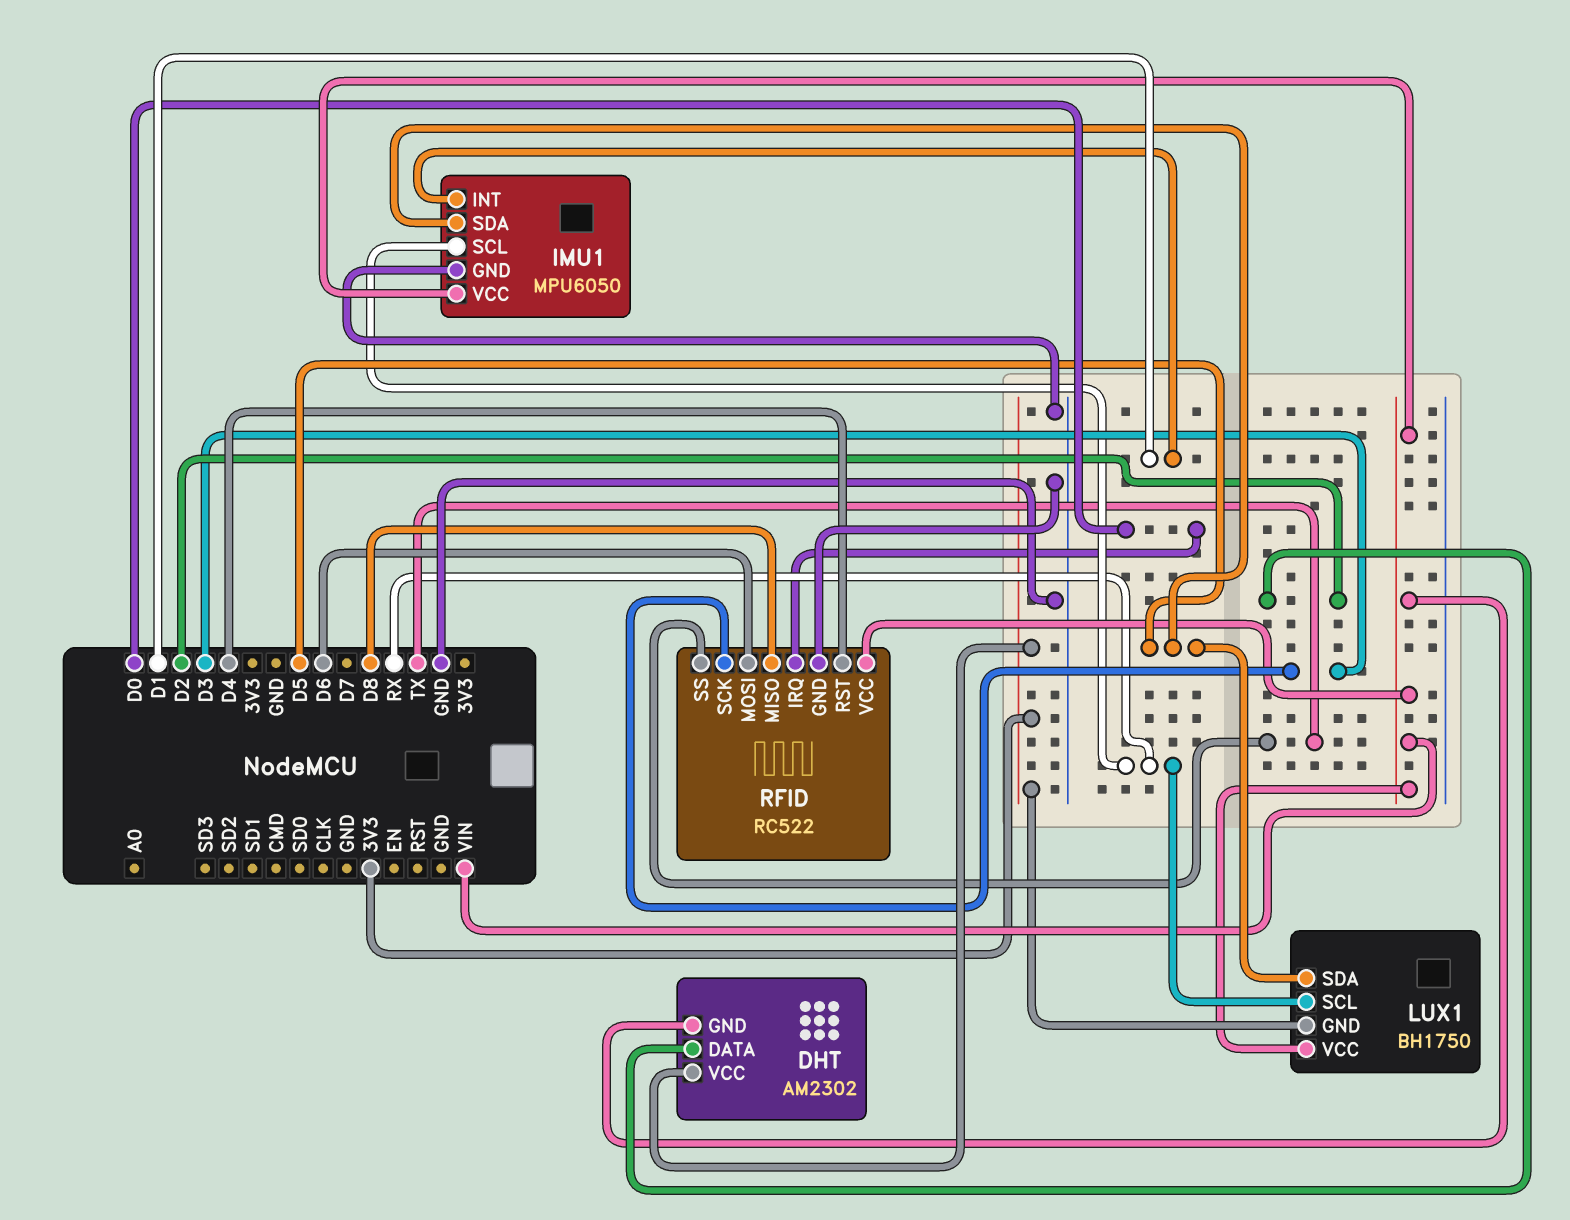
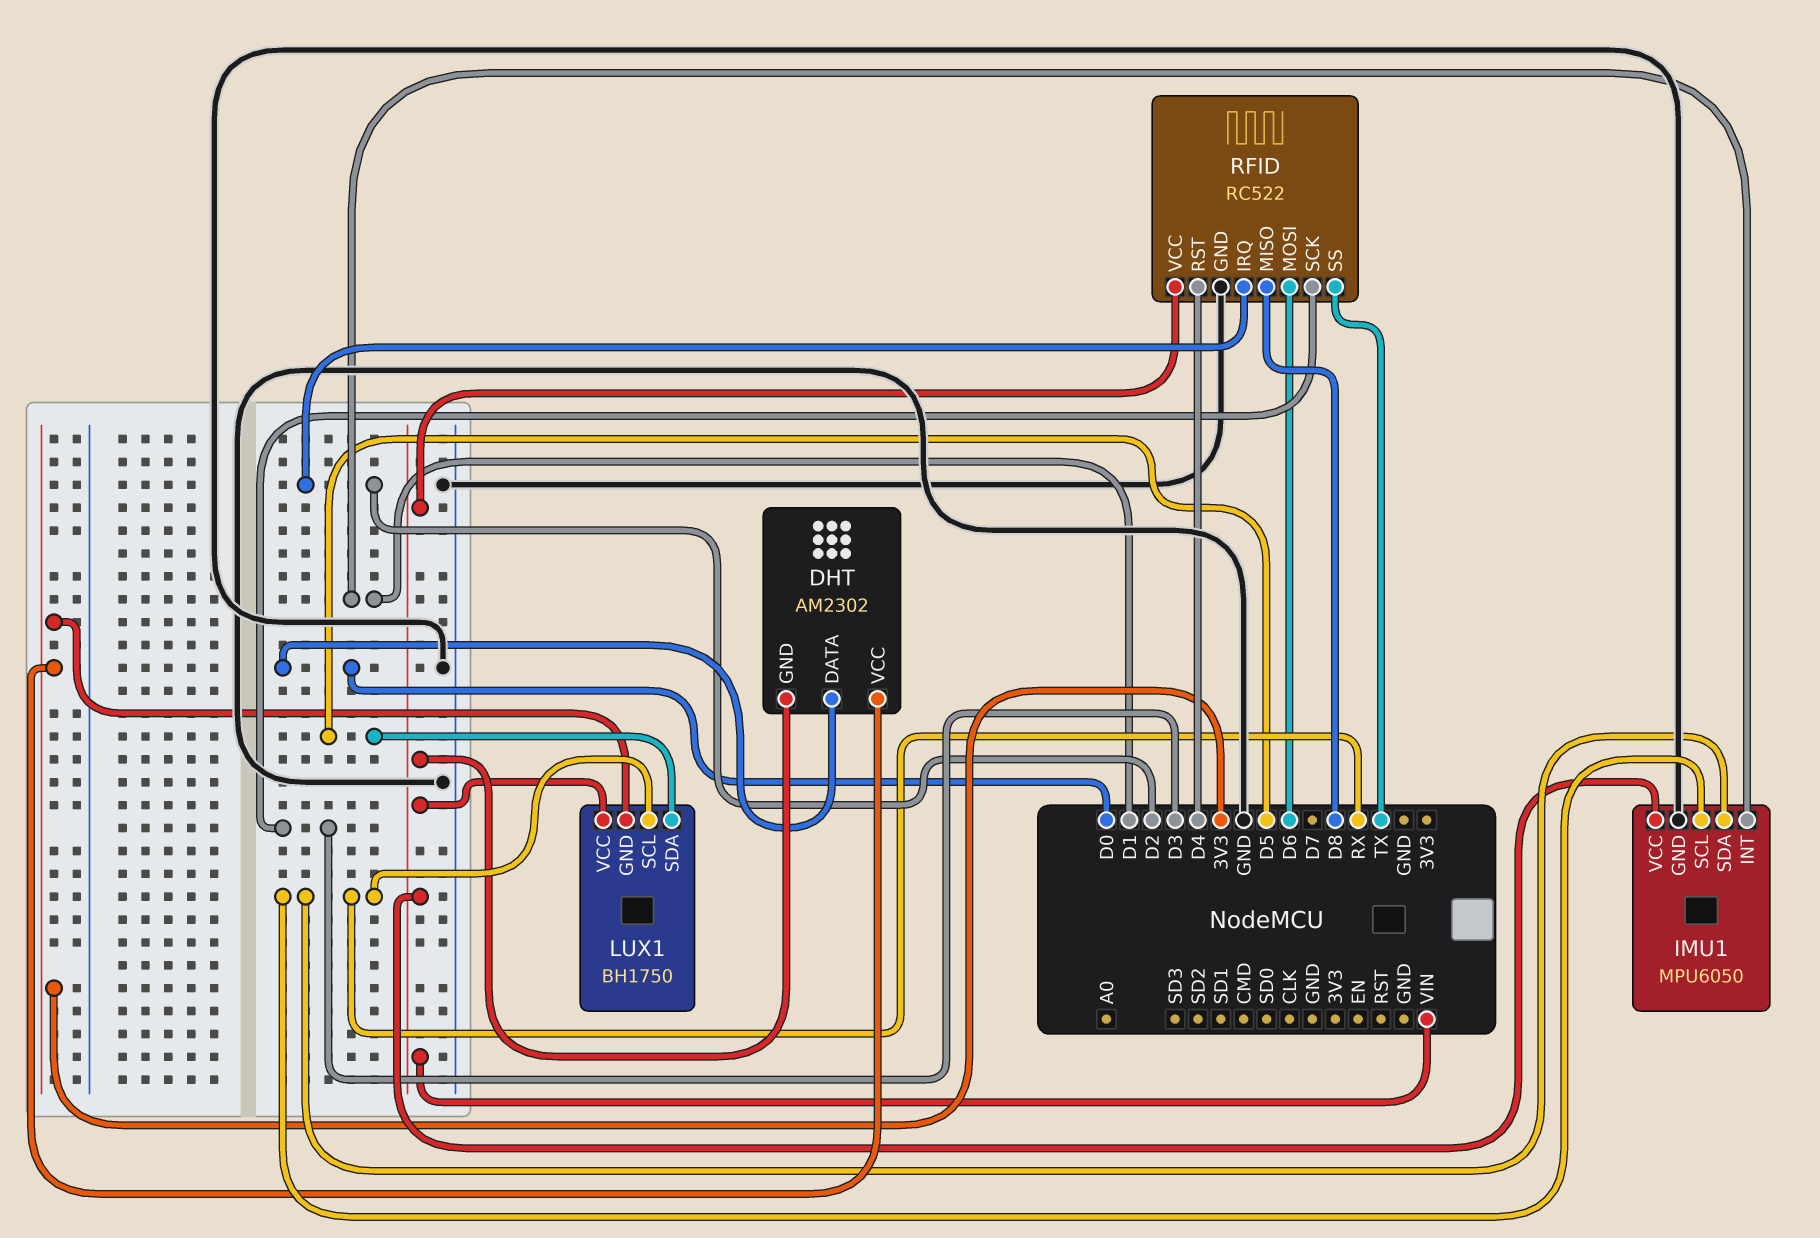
DHT pin DATA: D2 -> D0
IMU1 pin SDA: D5 -> RX
RFID pin IRQ: D0 -> D2

